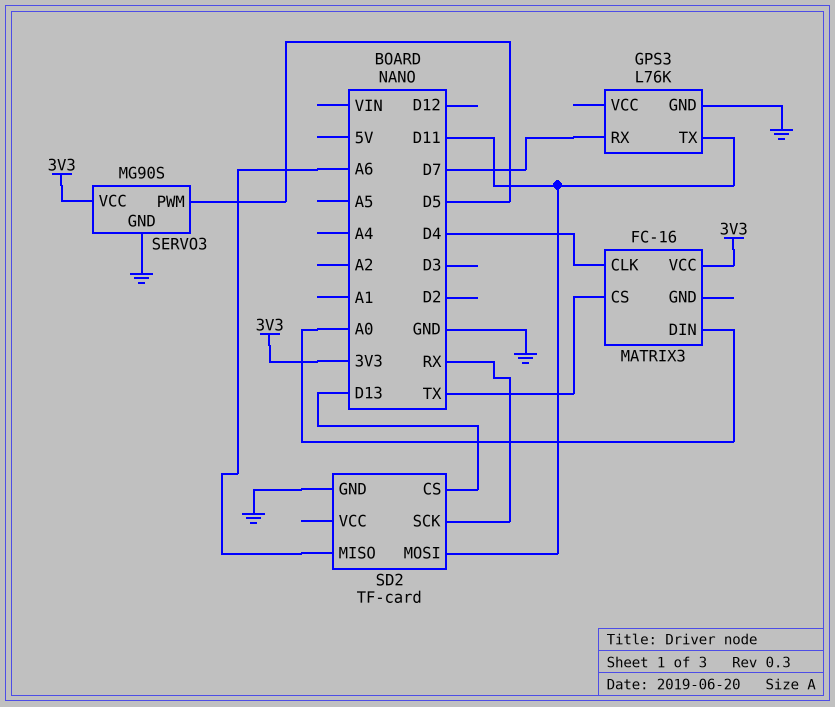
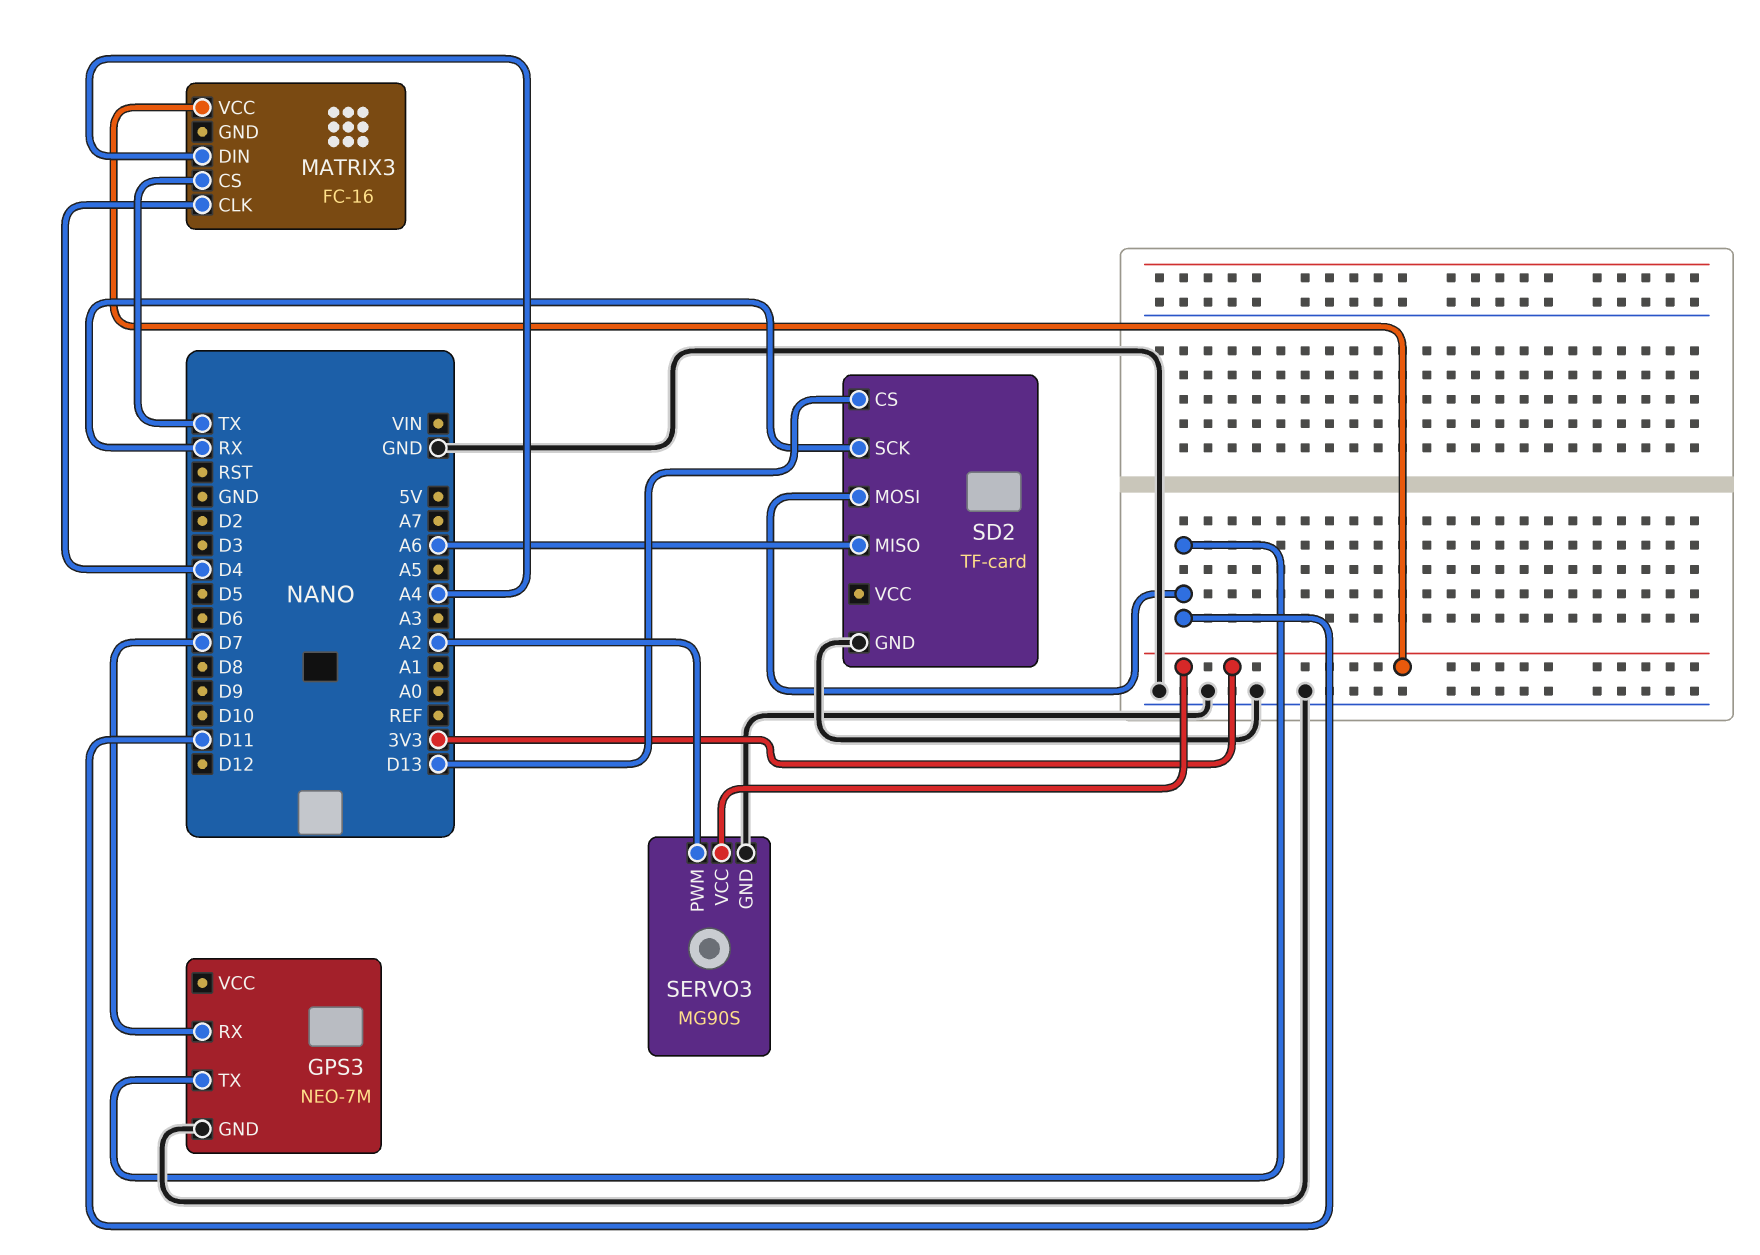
GPS3: L76K -> NEO-7M
MATRIX3 pin DIN: A0 -> A4
SERVO3 pin PWM: D5 -> A2

